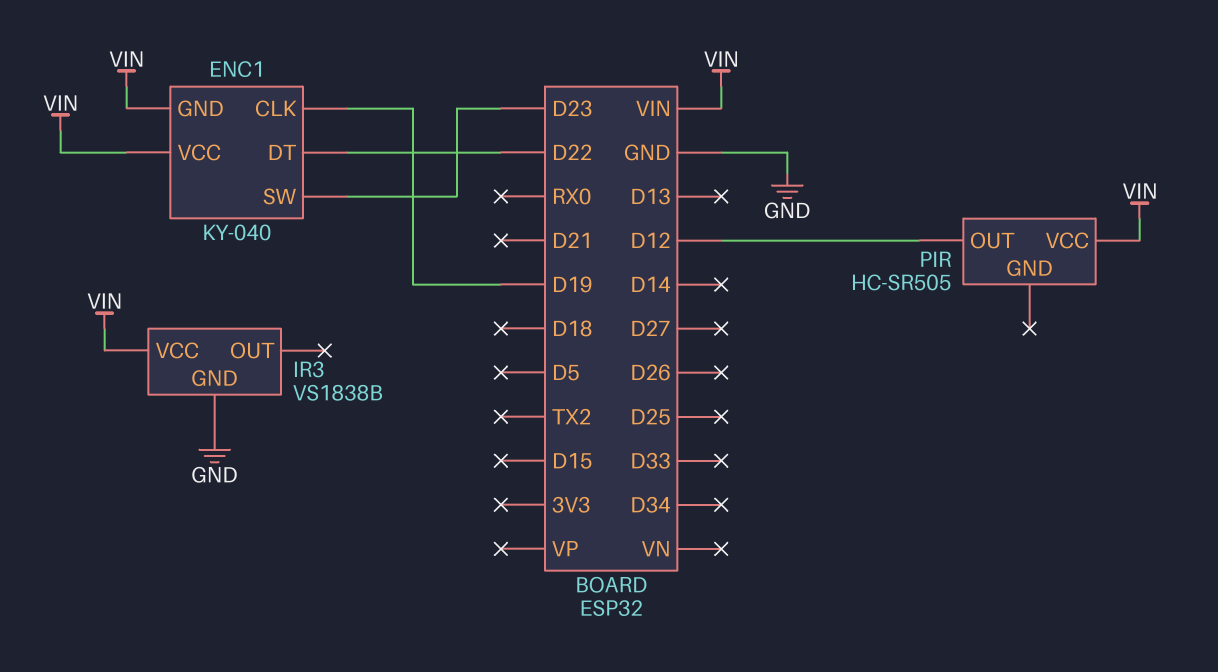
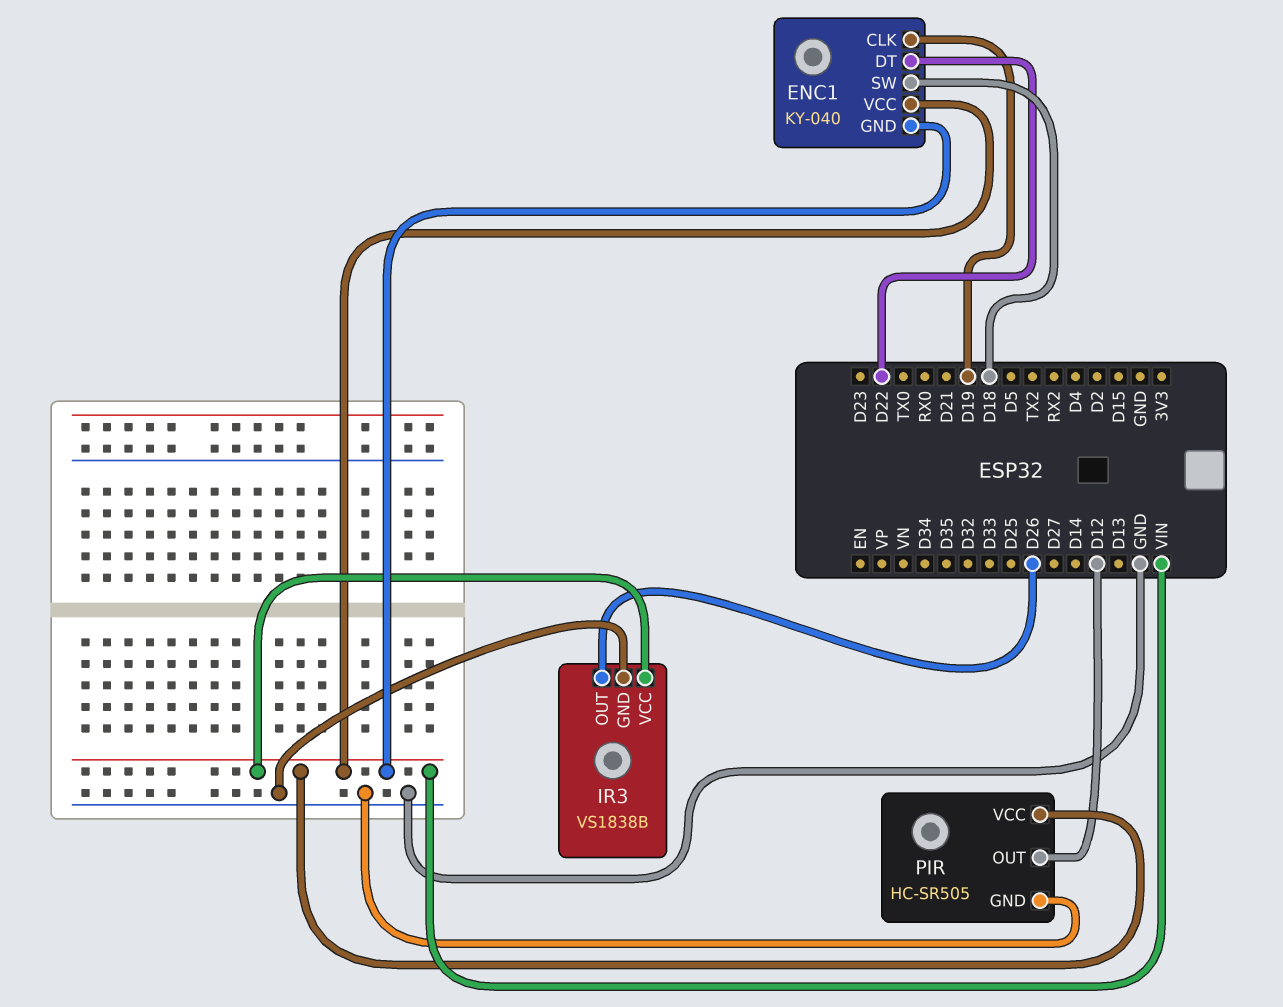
ENC1 pin SW: D23 -> D18
IR3 pin OUT: none -> D26
PIR pin GND: none -> GND

